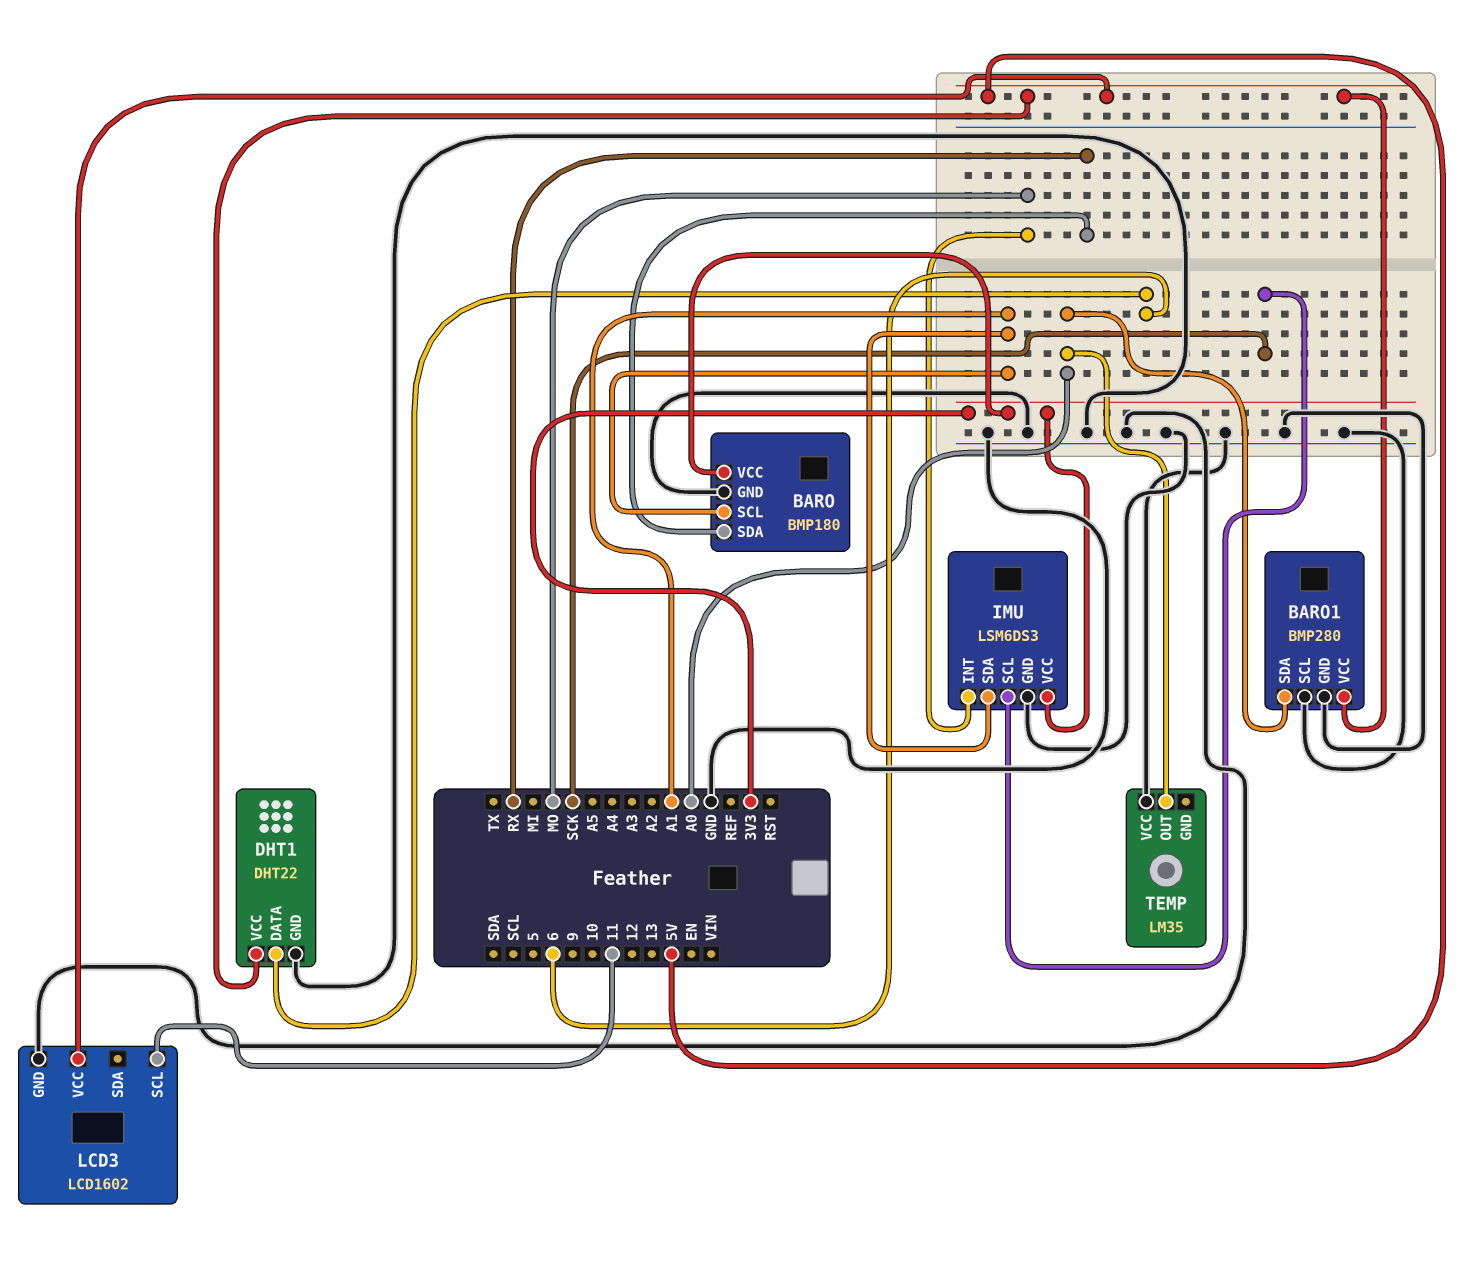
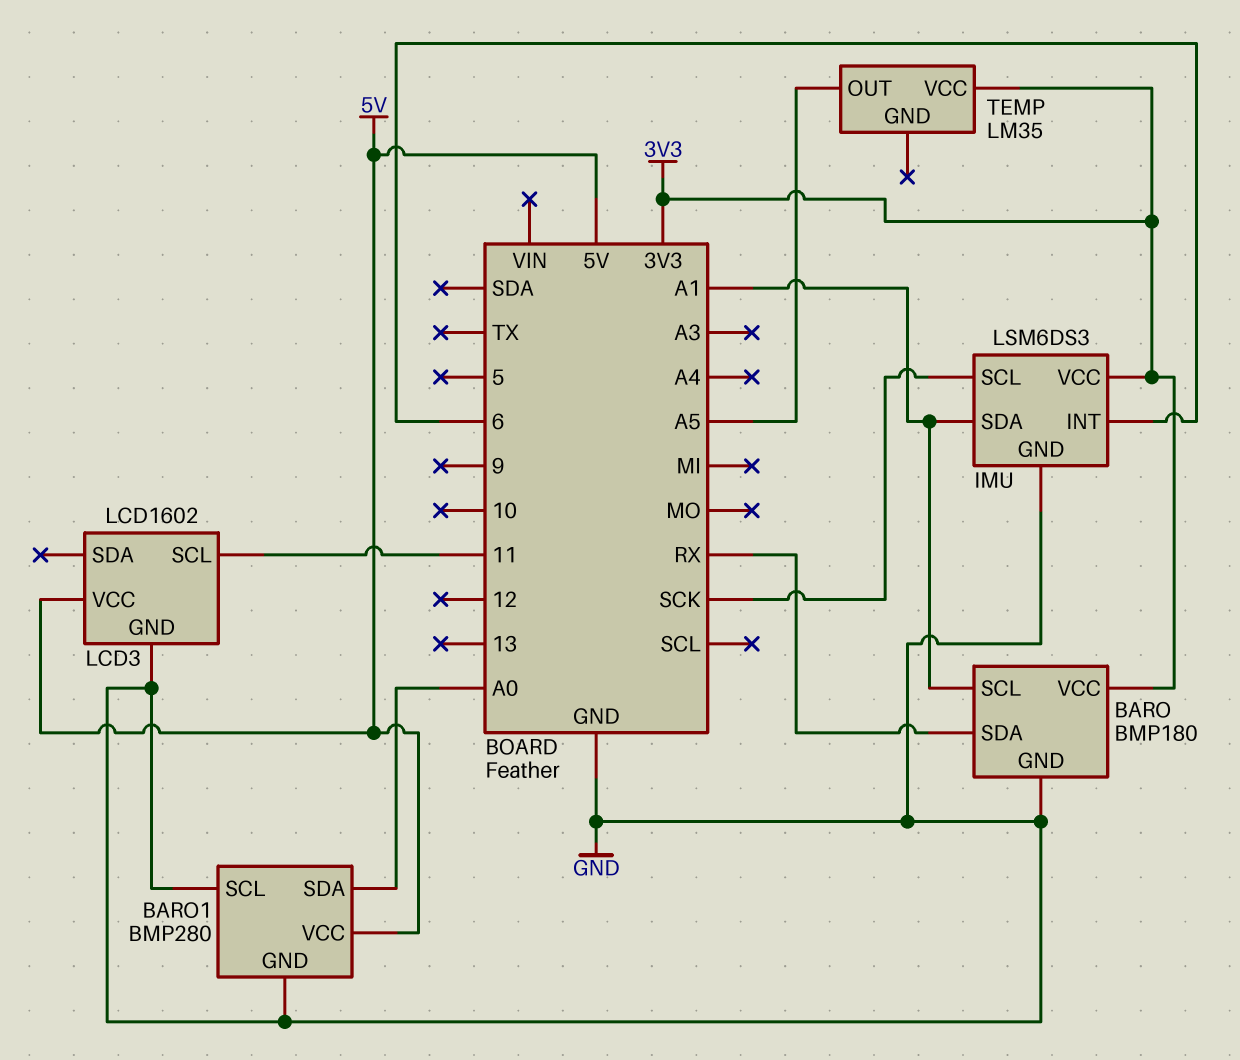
DHT1: DHT22 -> none
DHT1 pin DATA: 6 -> none
DHT1 pin GND: GND -> none
DHT1 pin VCC: 5V -> none
IMU pin INT: MO -> 6
TEMP pin OUT: A0 -> A5
TEMP pin VCC: GND -> 3V3

